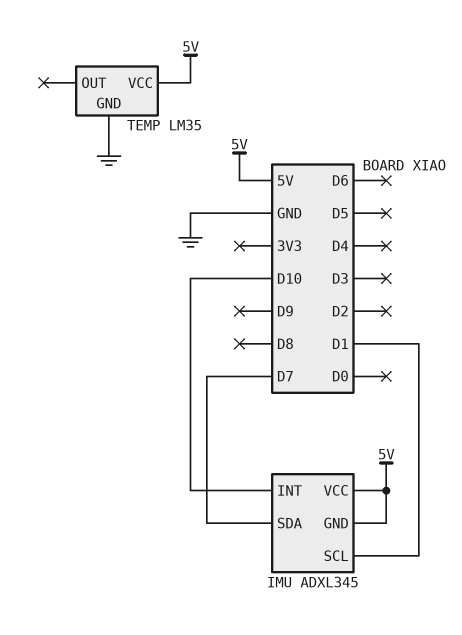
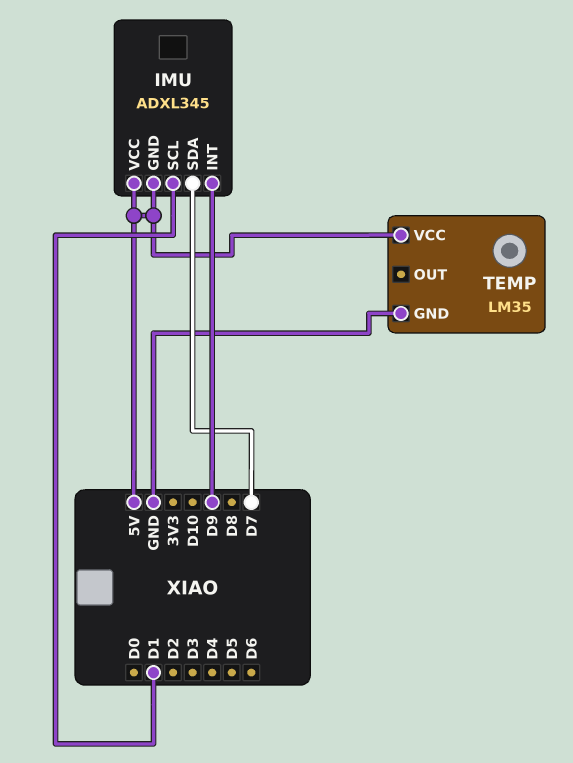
IMU pin INT: D10 -> D9

